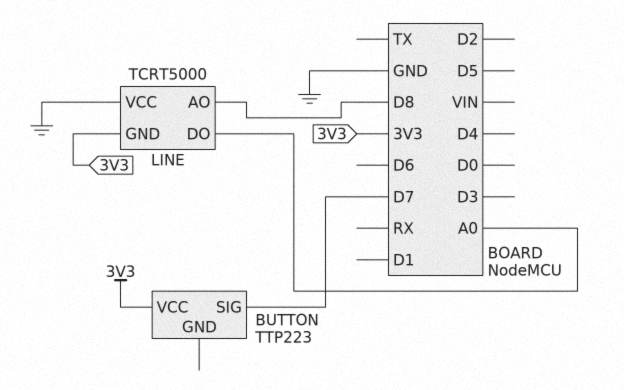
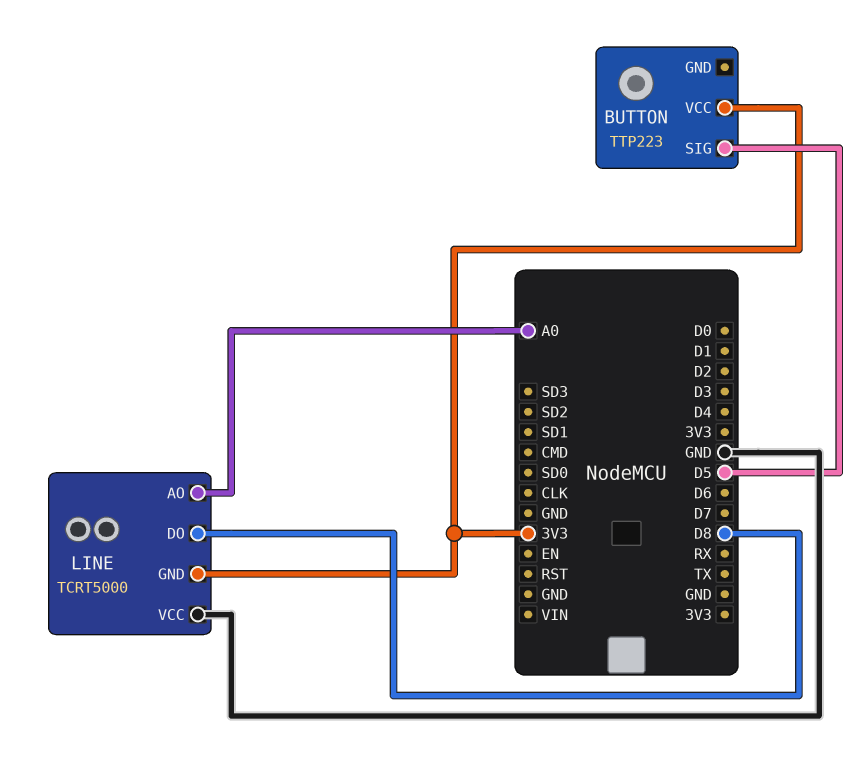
BUTTON pin SIG: D7 -> D5
LINE pin AO: D8 -> A0
LINE pin DO: A0 -> D8

